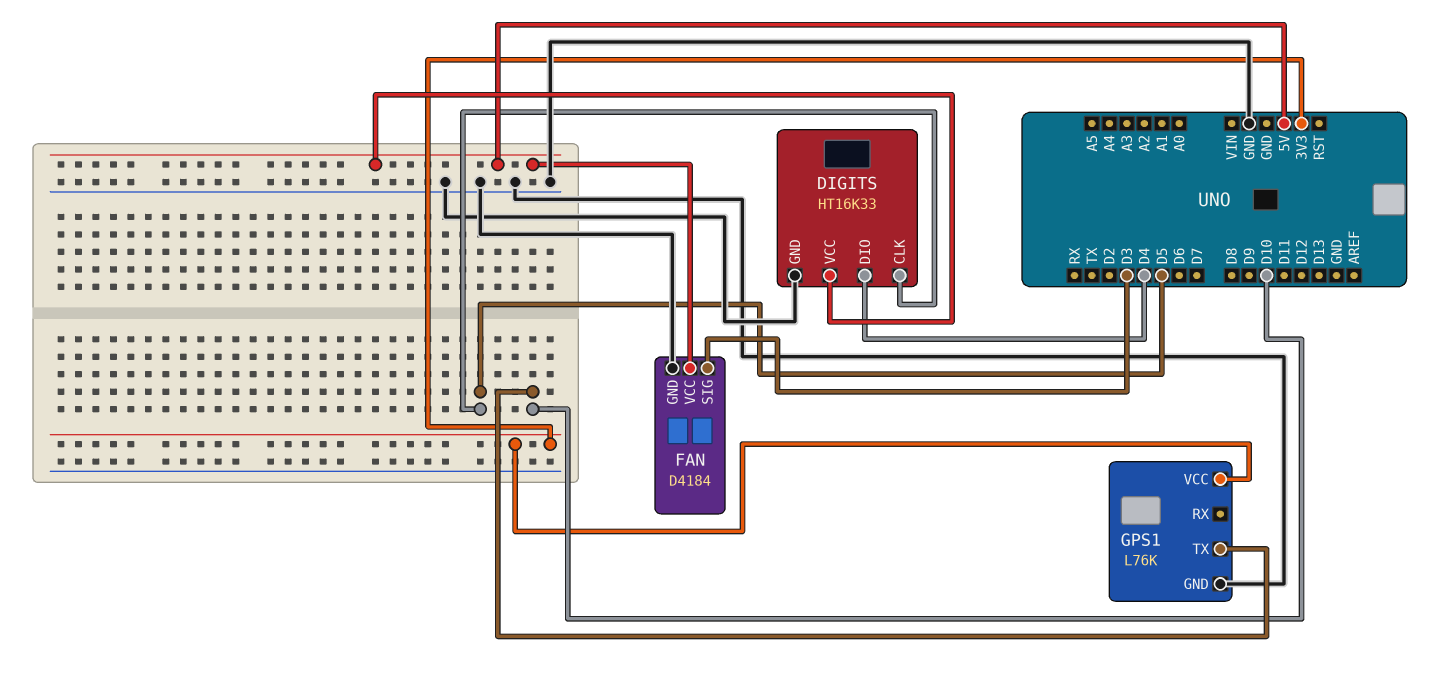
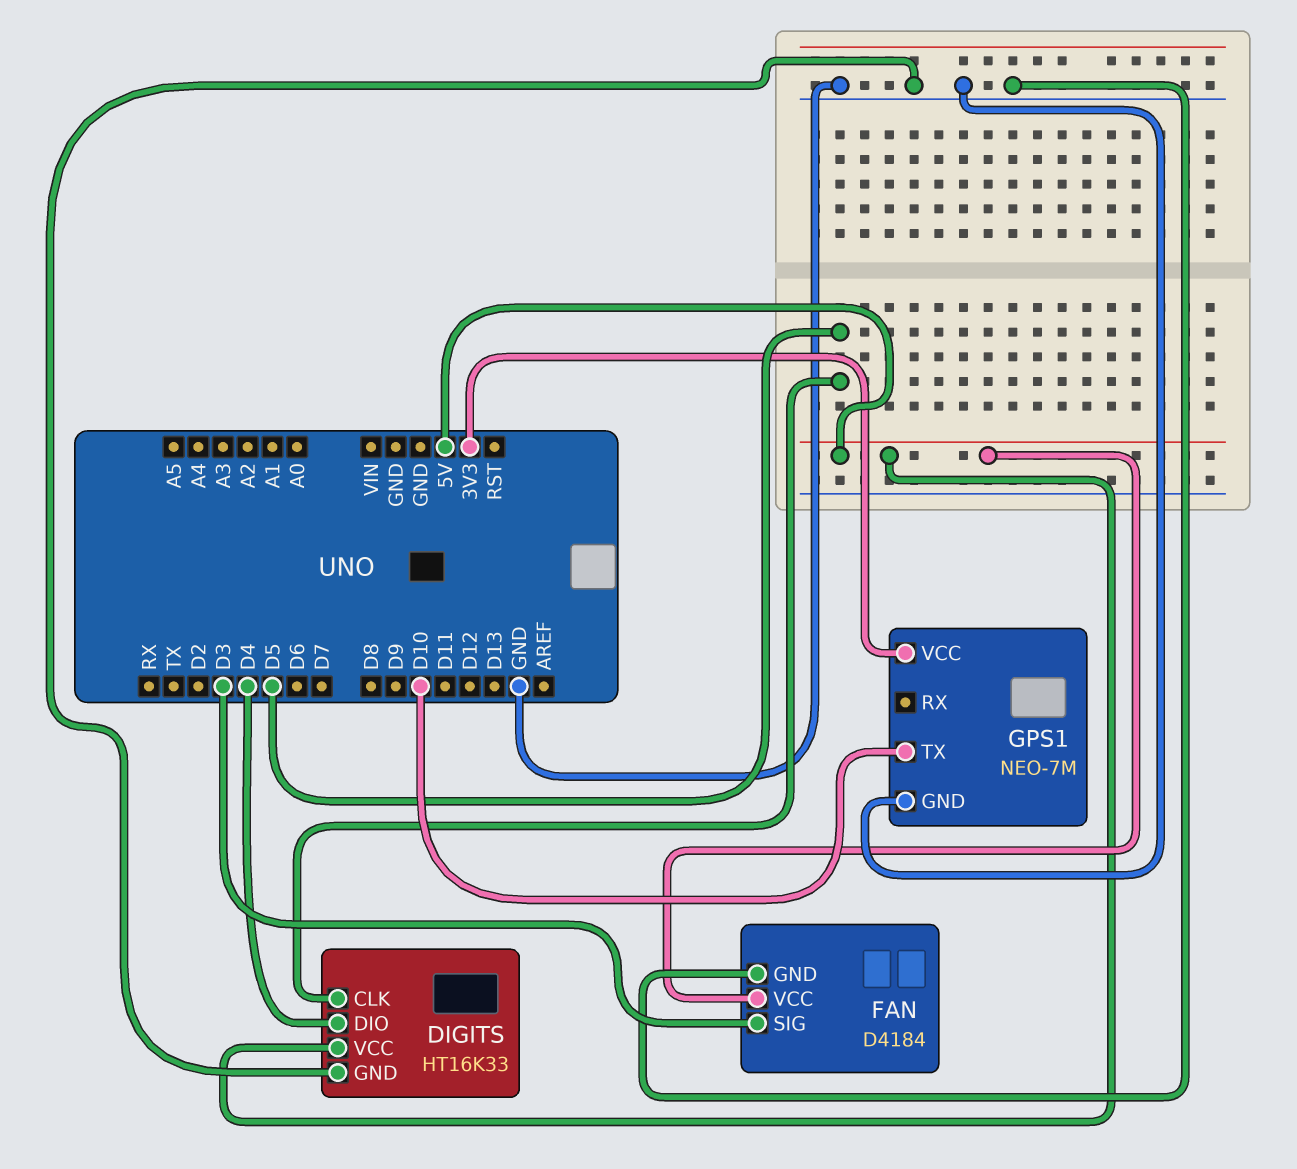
GPS1: L76K -> NEO-7M

